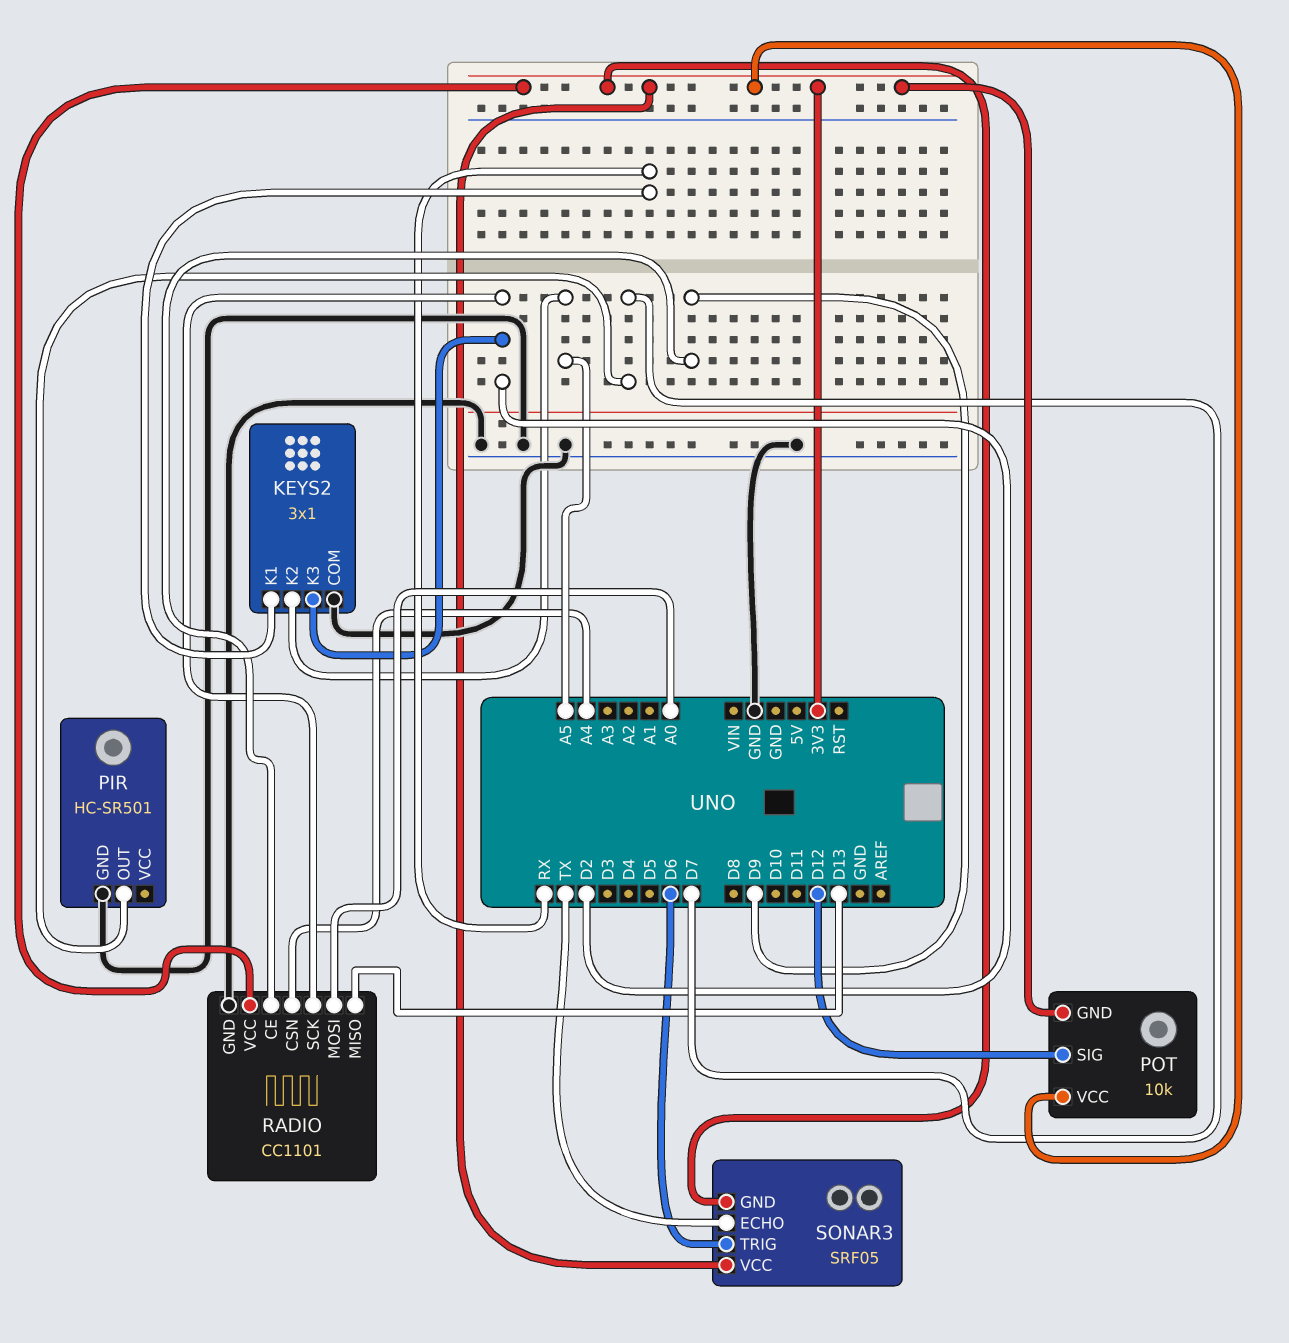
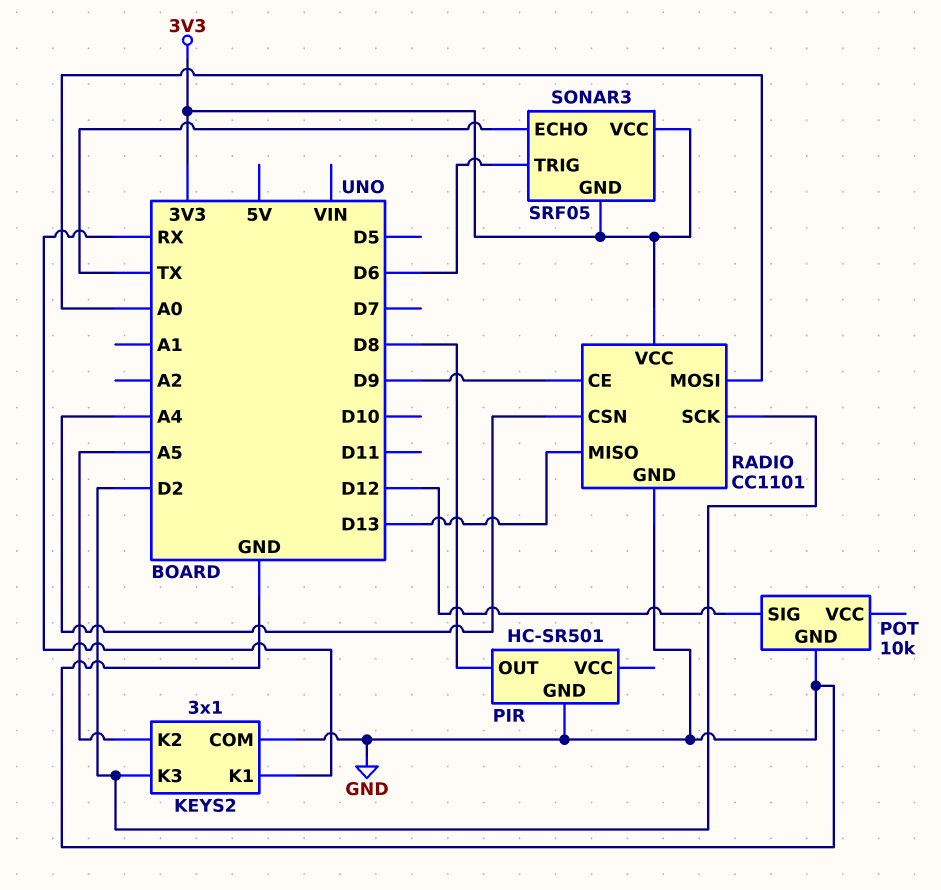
PIR pin OUT: D7 -> D8
POT pin GND: 3V3 -> GND
POT pin VCC: 3V3 -> none

